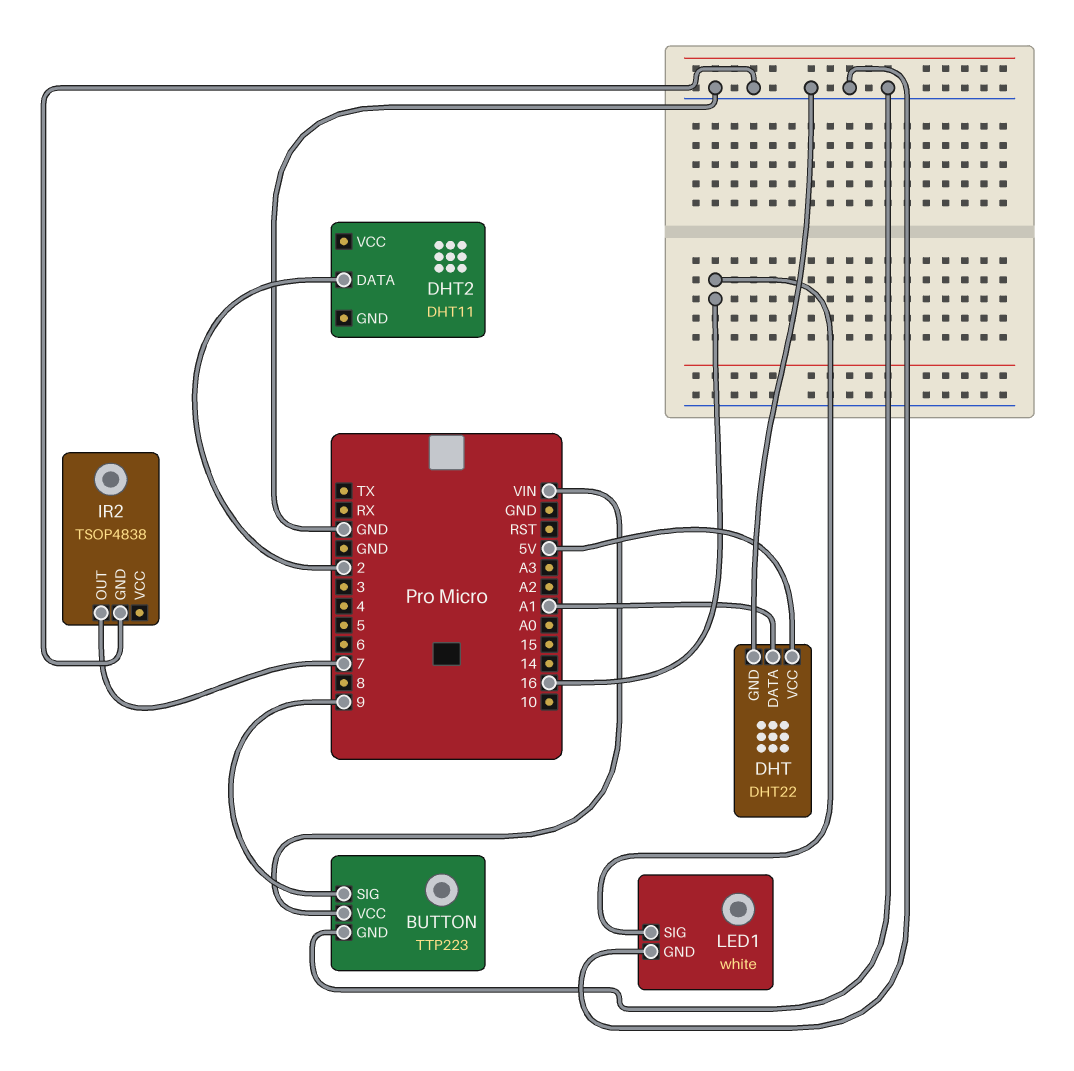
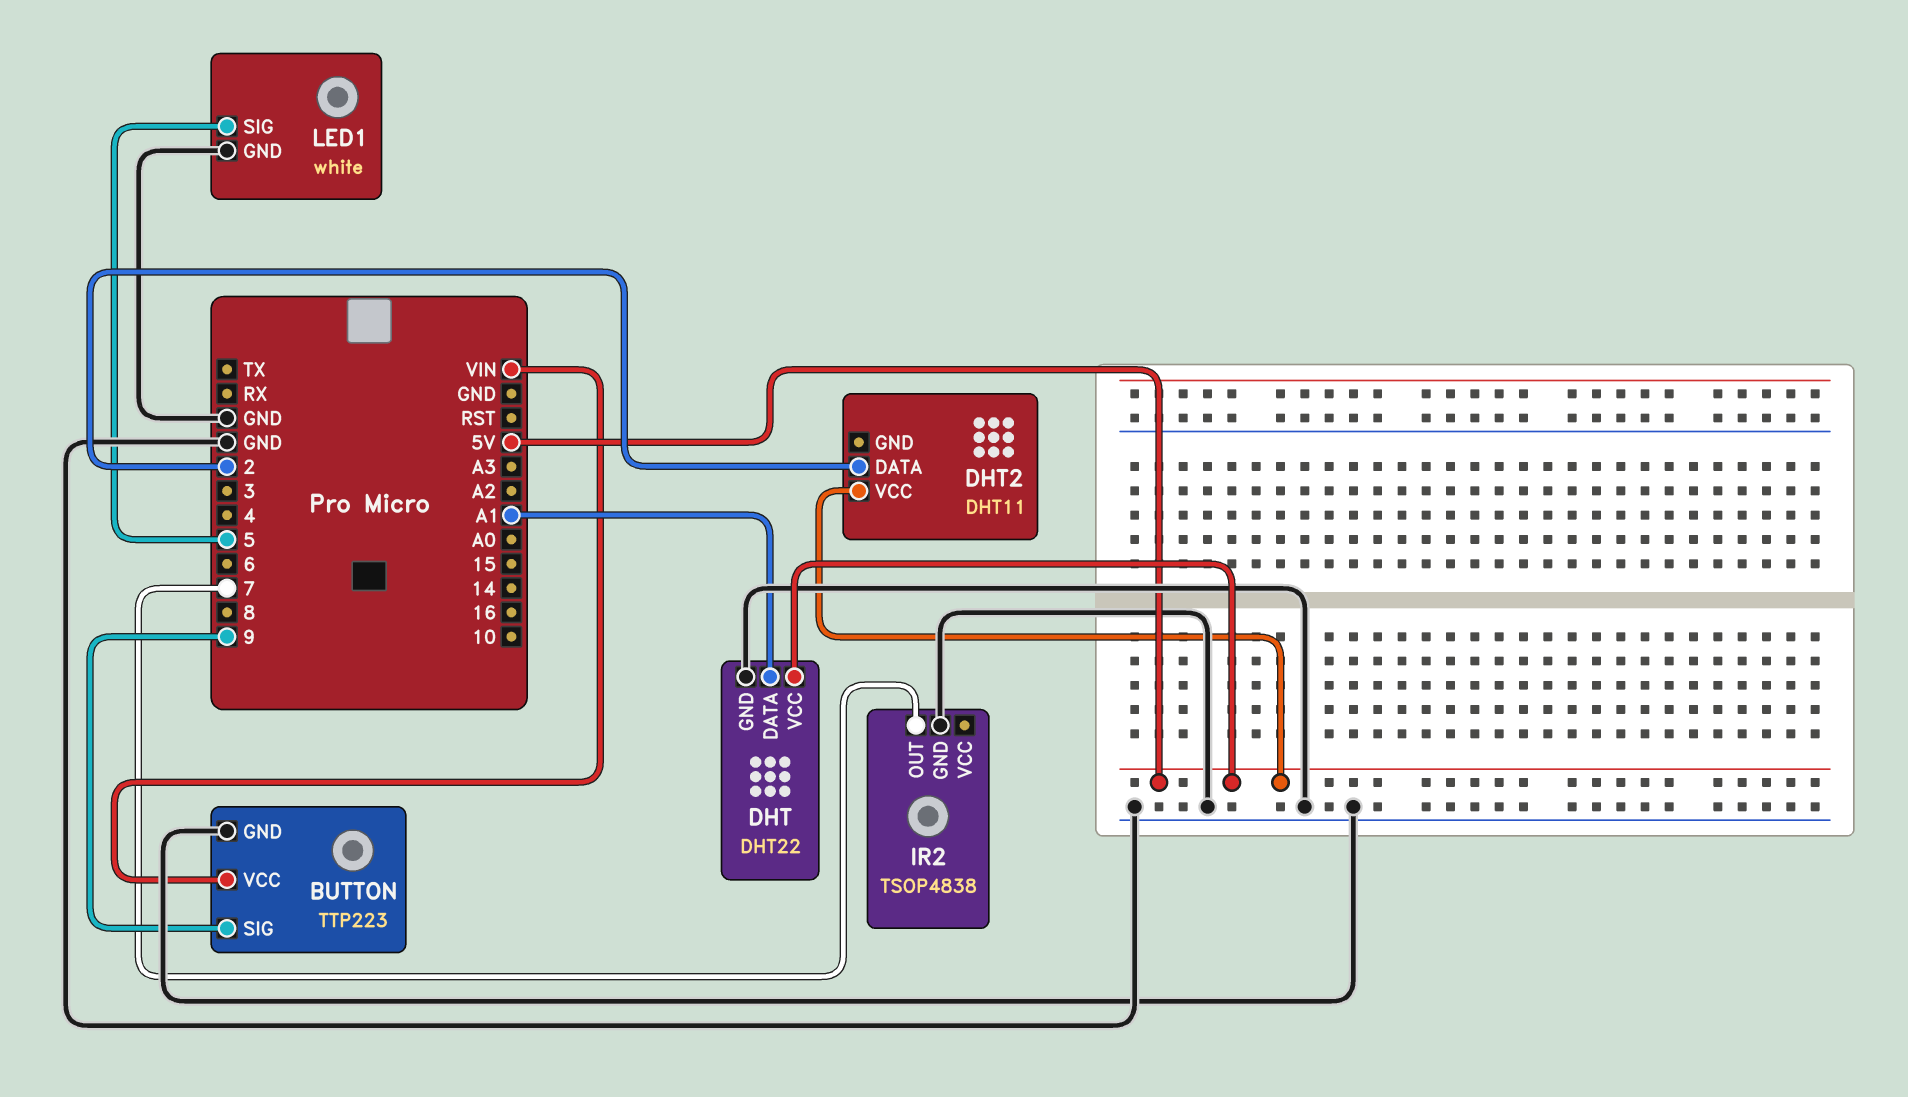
DHT2 pin VCC: none -> 5V
LED1 pin SIG: 16 -> 5

